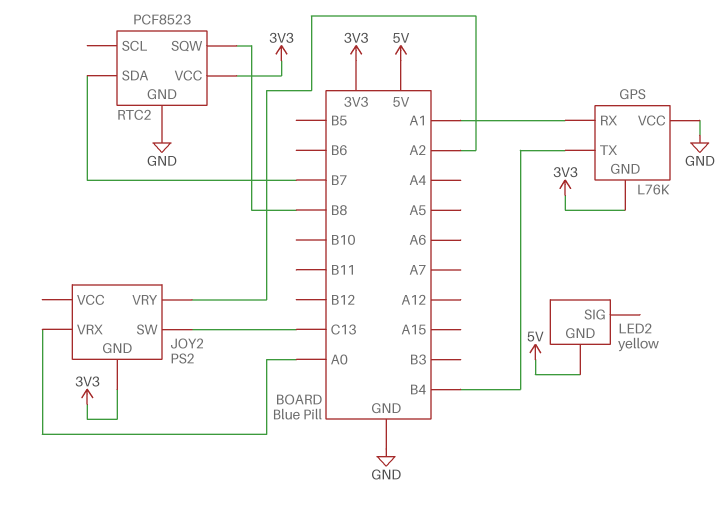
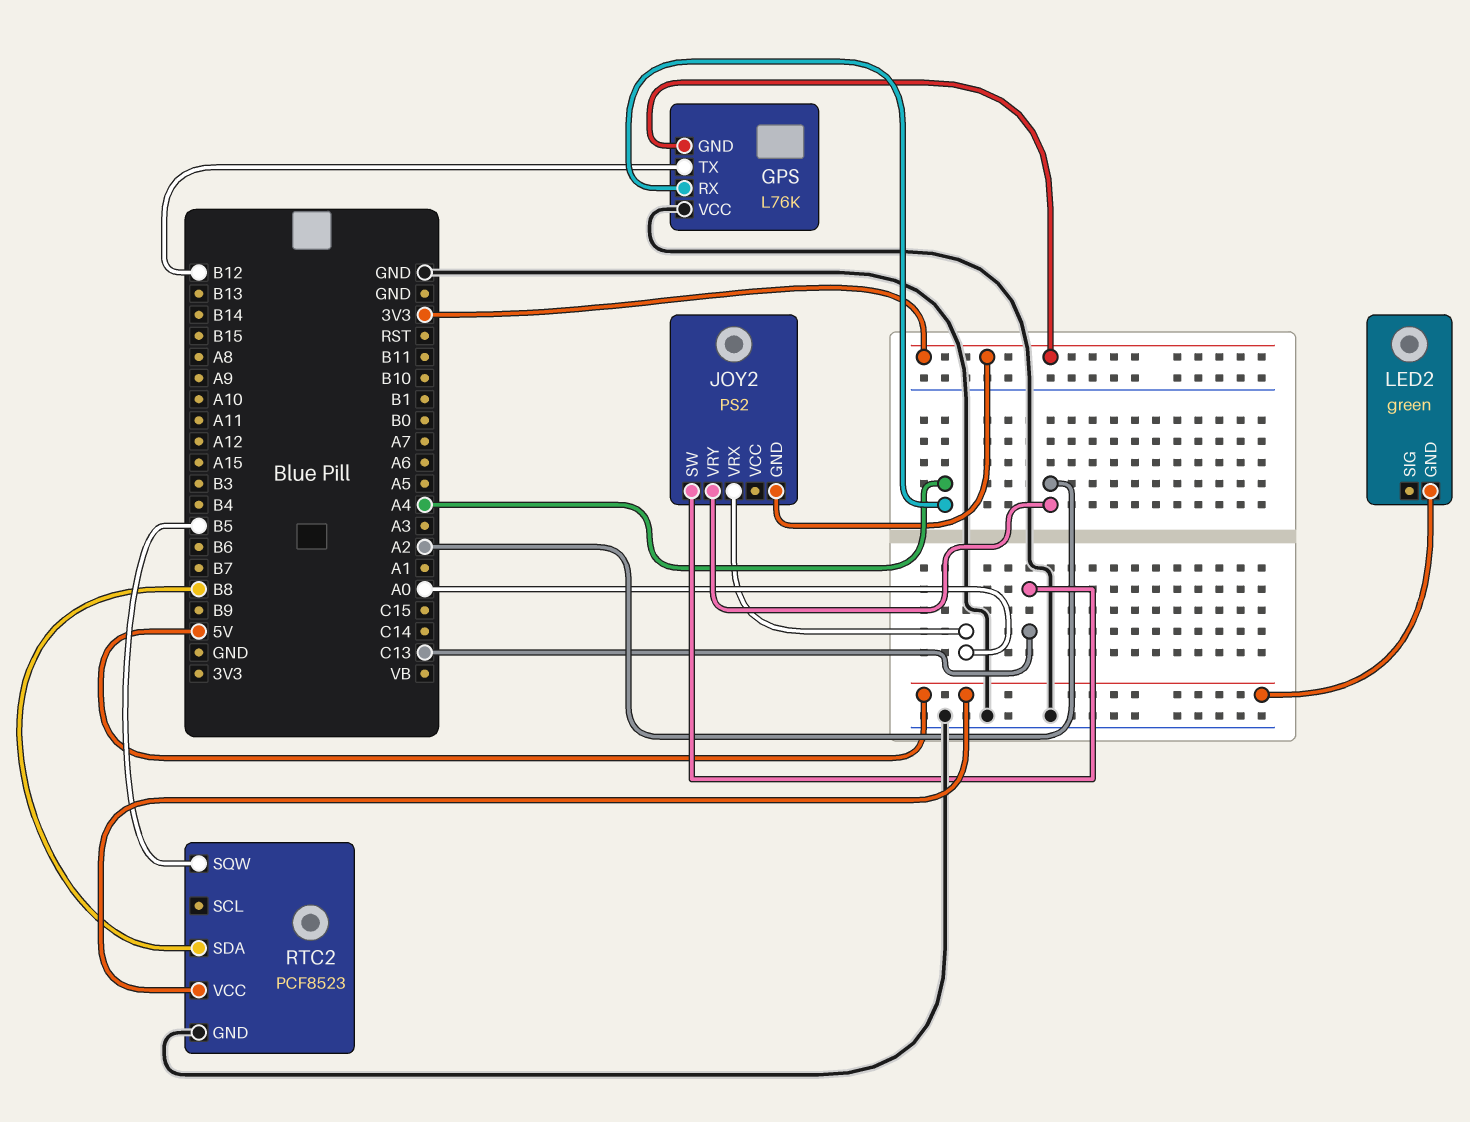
GPS pin RX: A1 -> A4
GPS pin TX: B4 -> B12
LED2: yellow -> green
RTC2 pin SDA: B7 -> B8
RTC2 pin SQW: B8 -> B5
RTC2 pin VCC: 3V3 -> 5V

